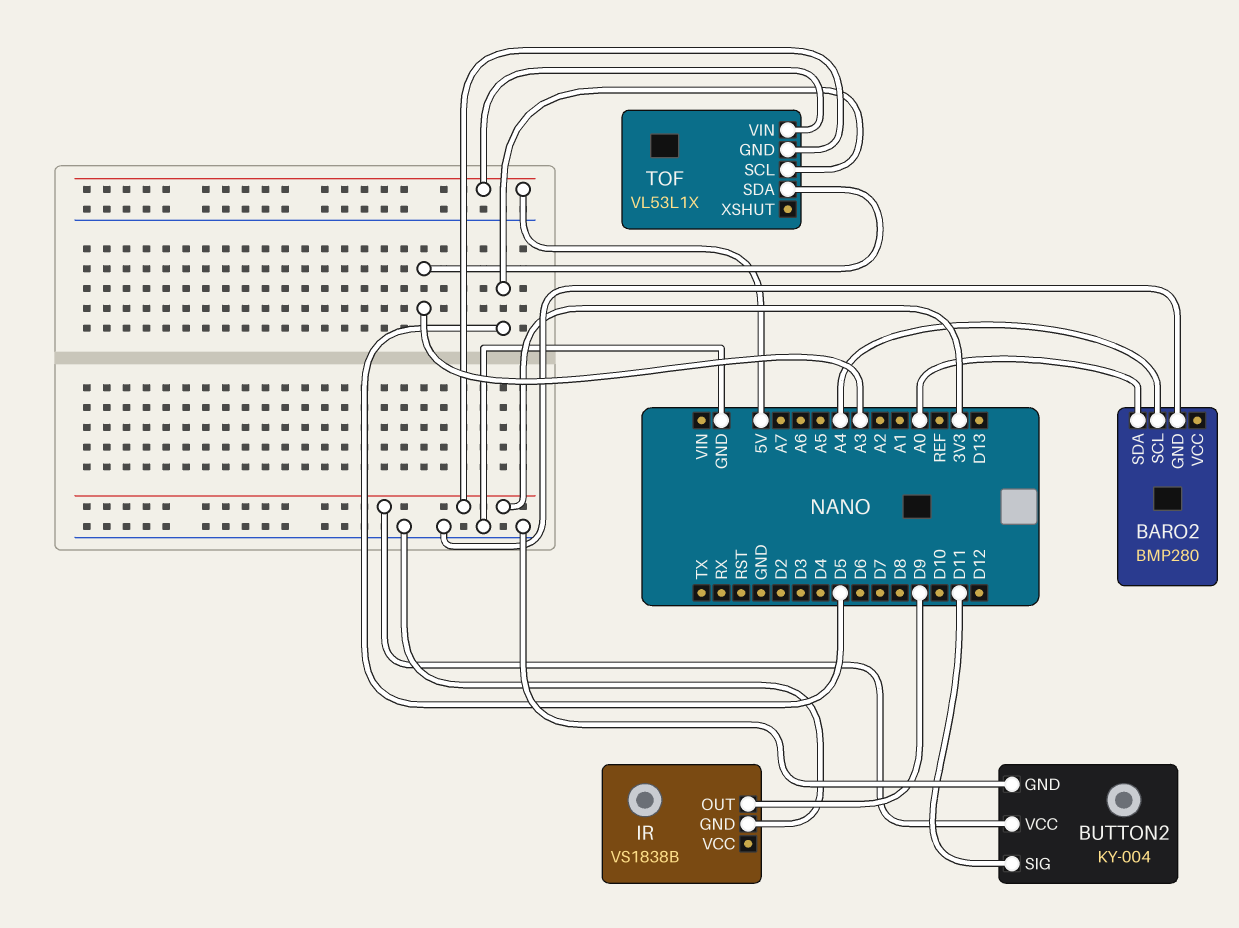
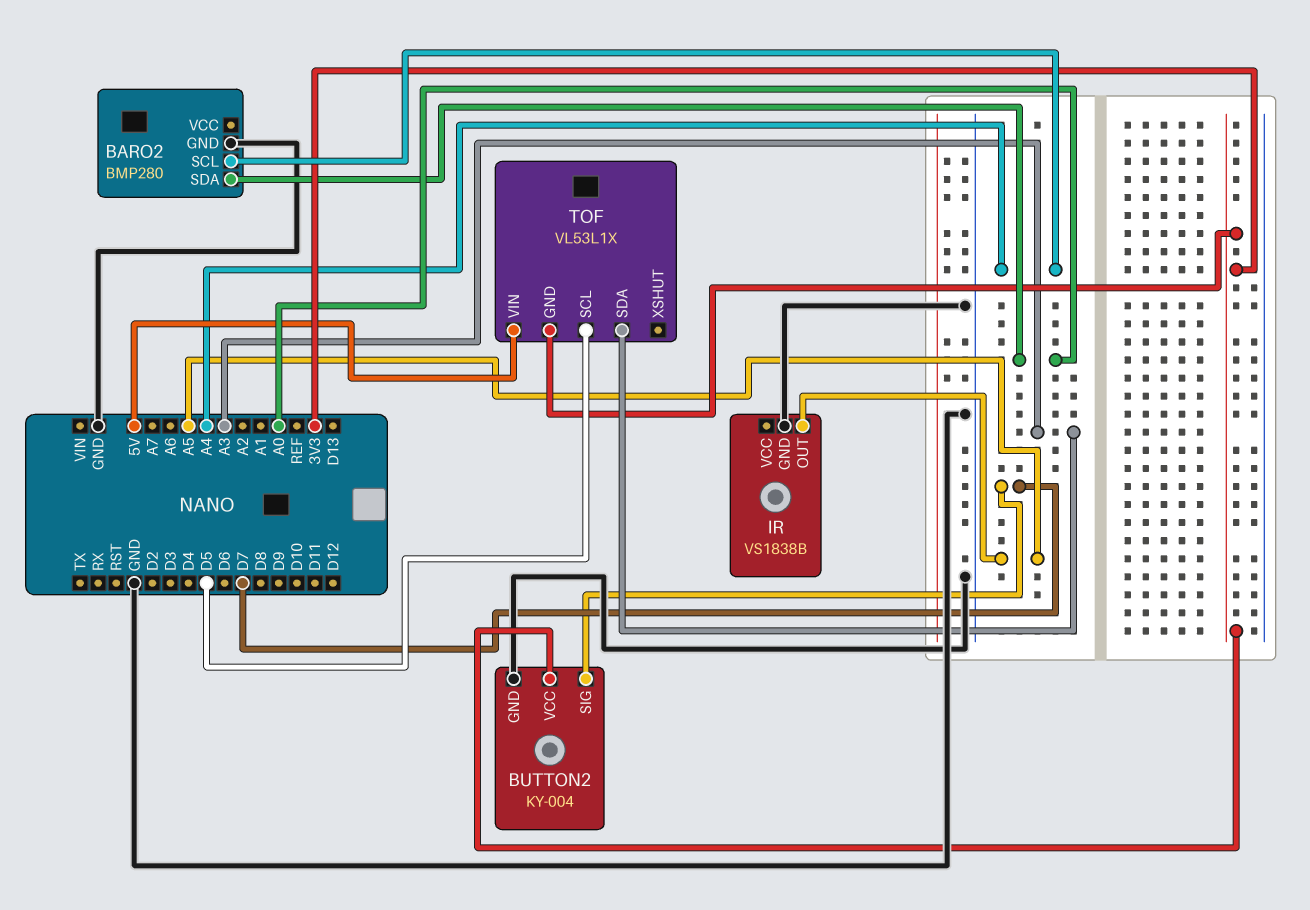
BUTTON2 pin SIG: D11 -> D7
IR pin OUT: D9 -> A5

